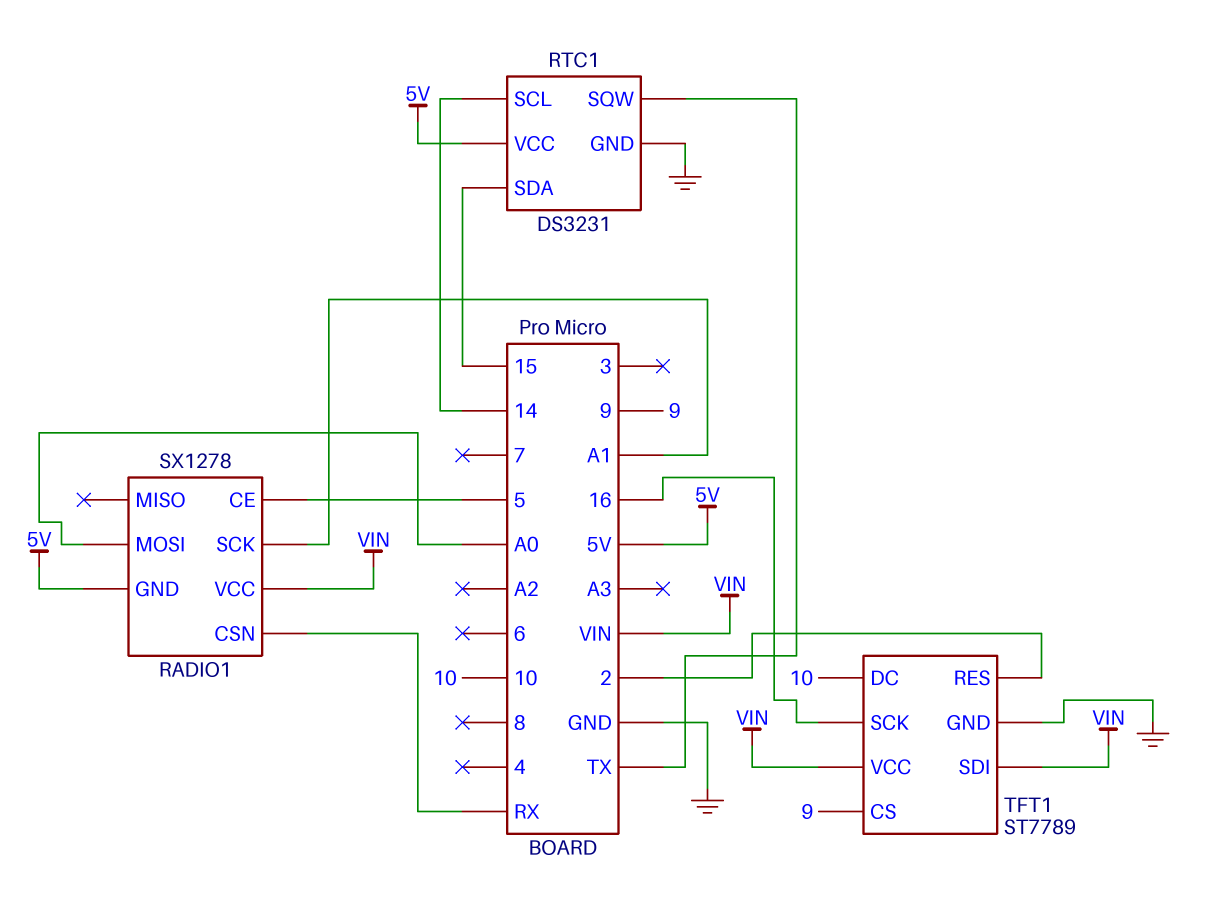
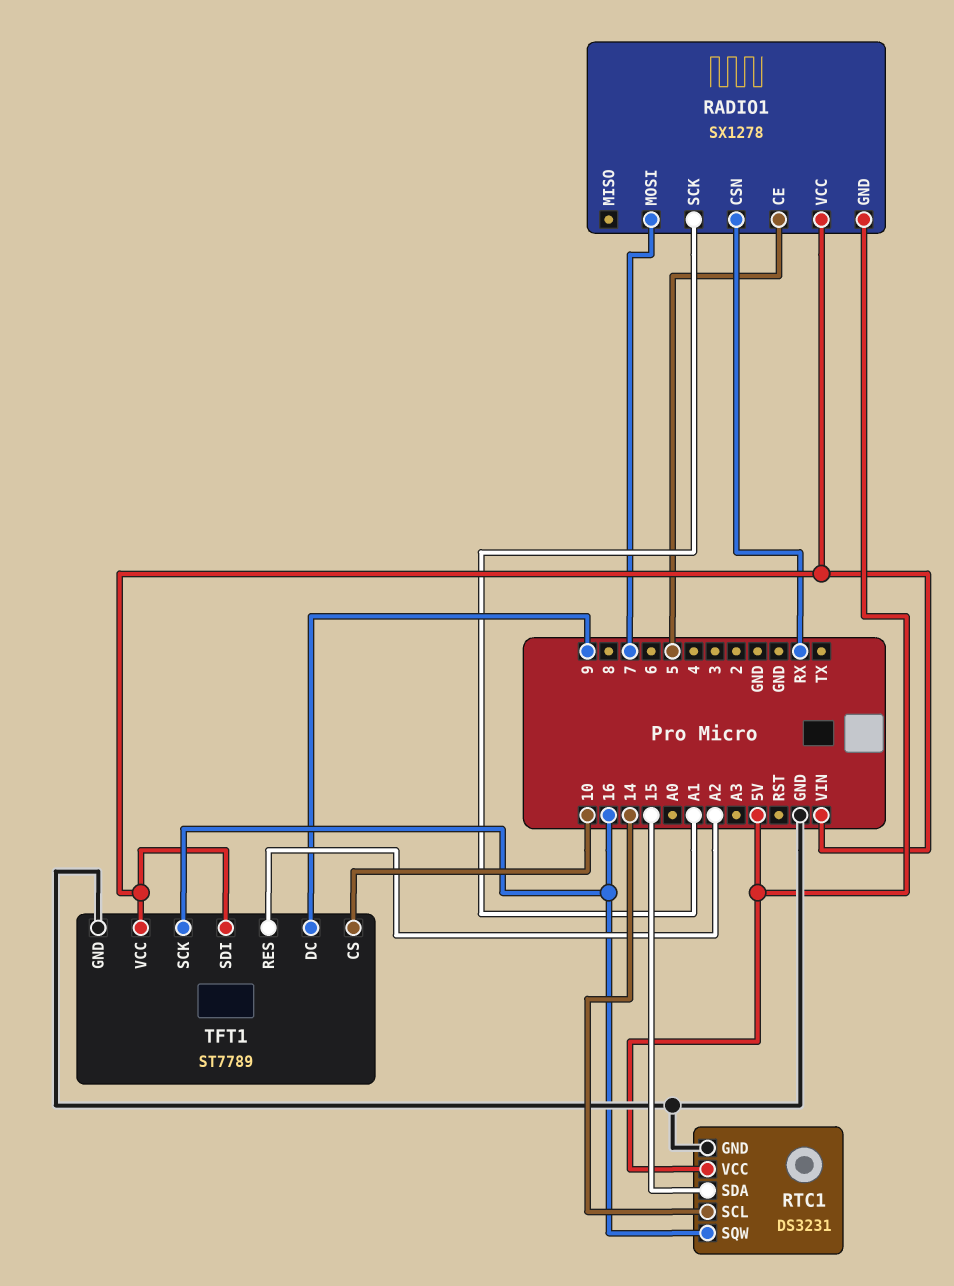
RADIO1 pin MOSI: A0 -> 7
RTC1 pin SQW: TX -> 16
TFT1 pin CS: 9 -> 10
TFT1 pin DC: 10 -> 9
TFT1 pin RES: 2 -> A2

